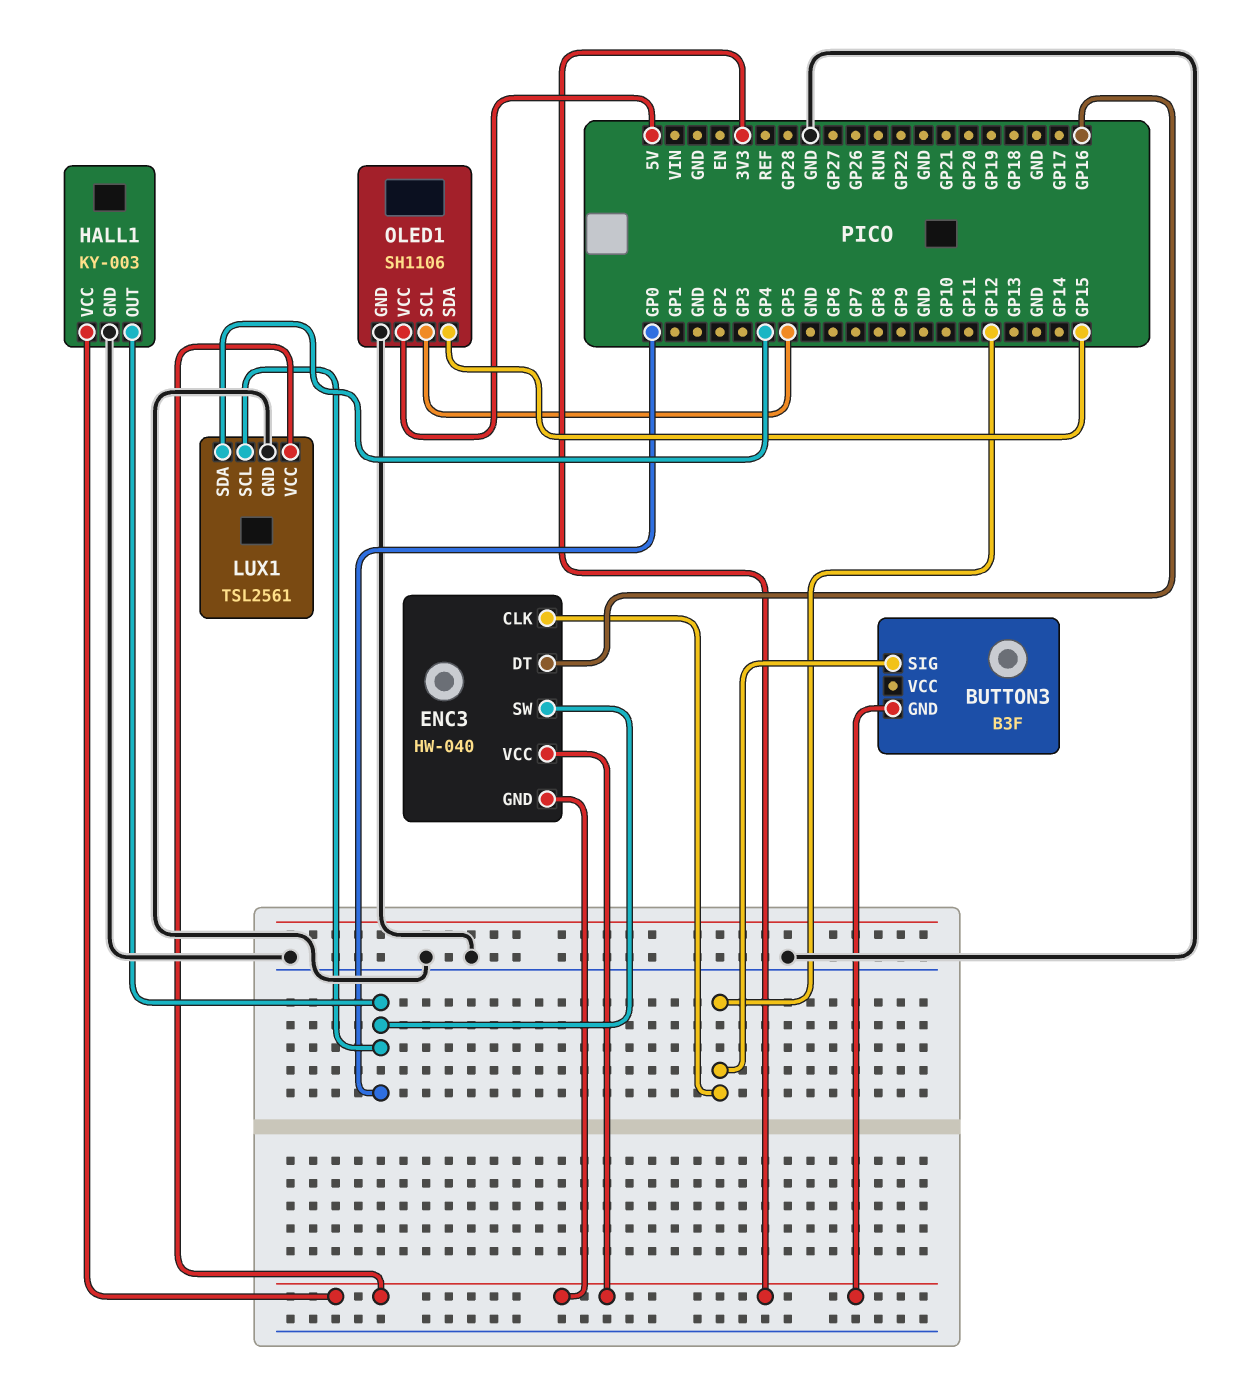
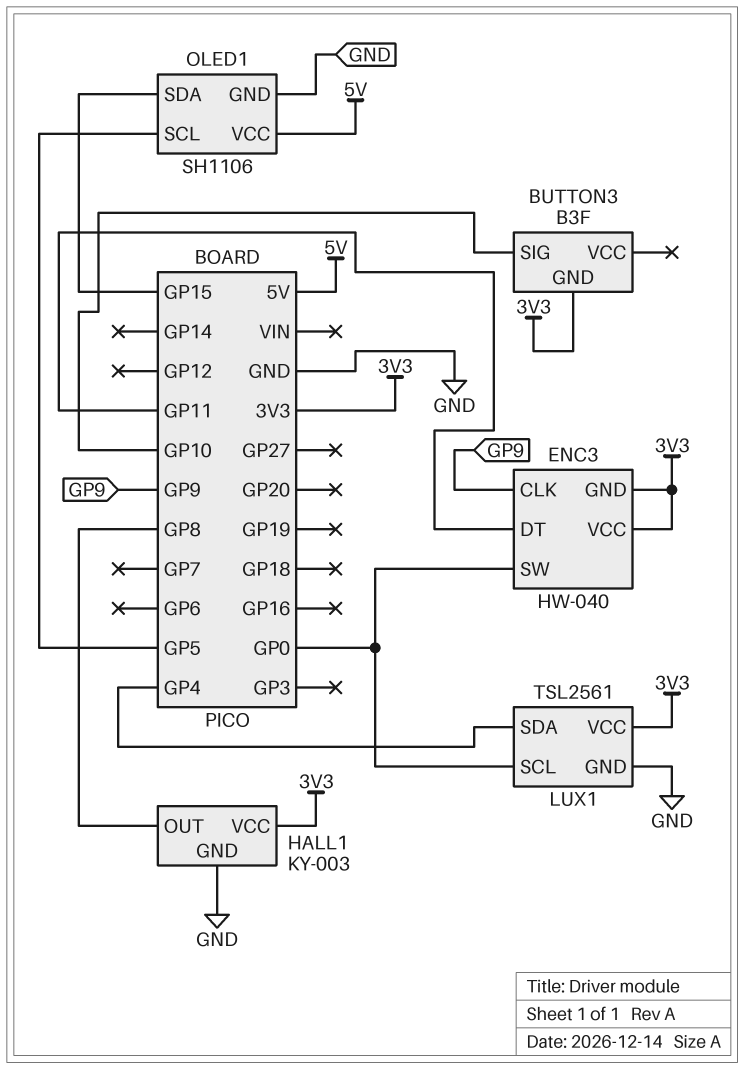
BUTTON3 pin SIG: GP12 -> GP10
ENC3 pin CLK: GP12 -> GP9
ENC3 pin DT: GP16 -> GP11
HALL1 pin OUT: GP0 -> GP8

